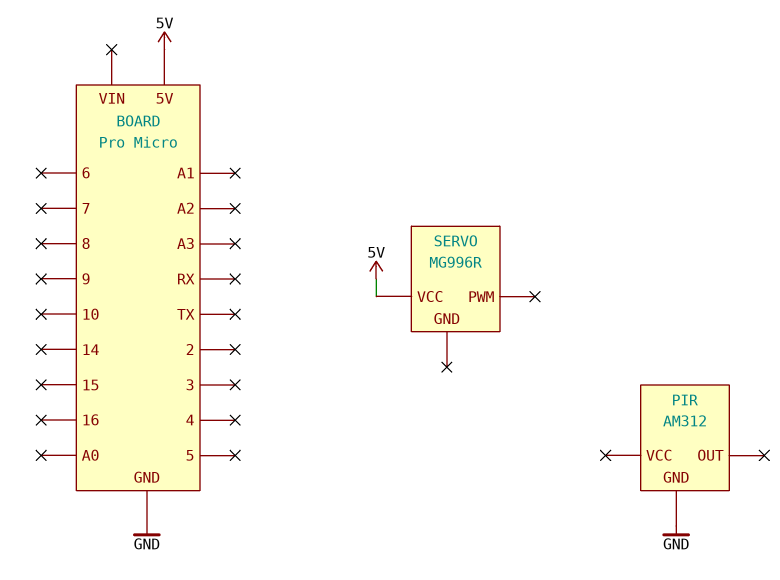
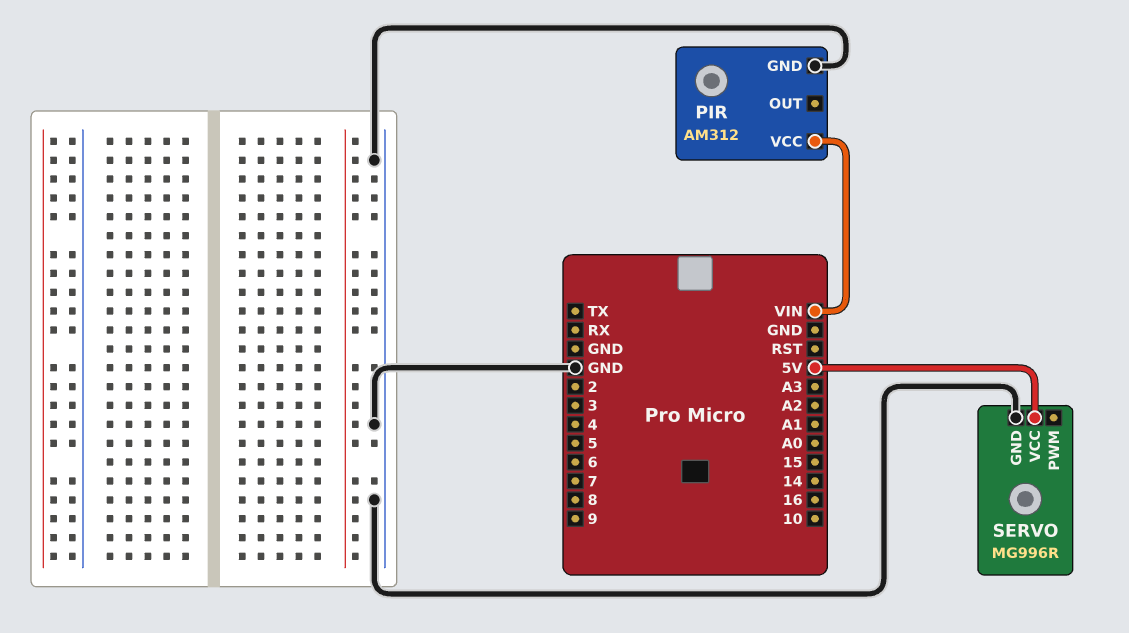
PIR pin VCC: none -> VIN
SERVO pin GND: none -> GND

